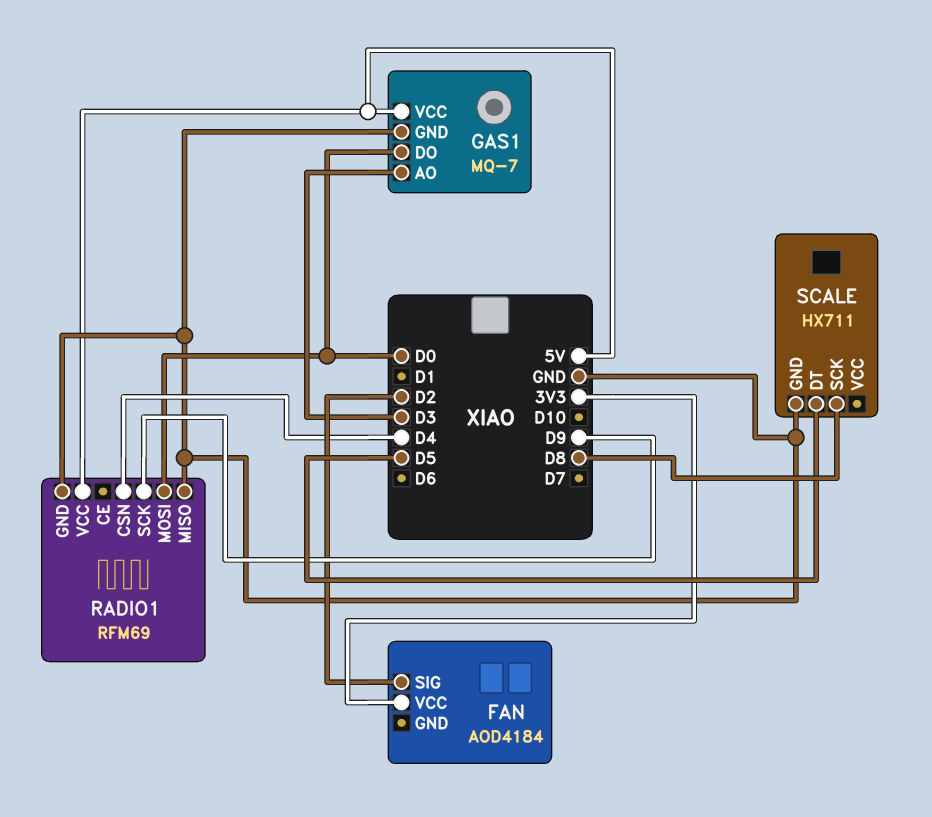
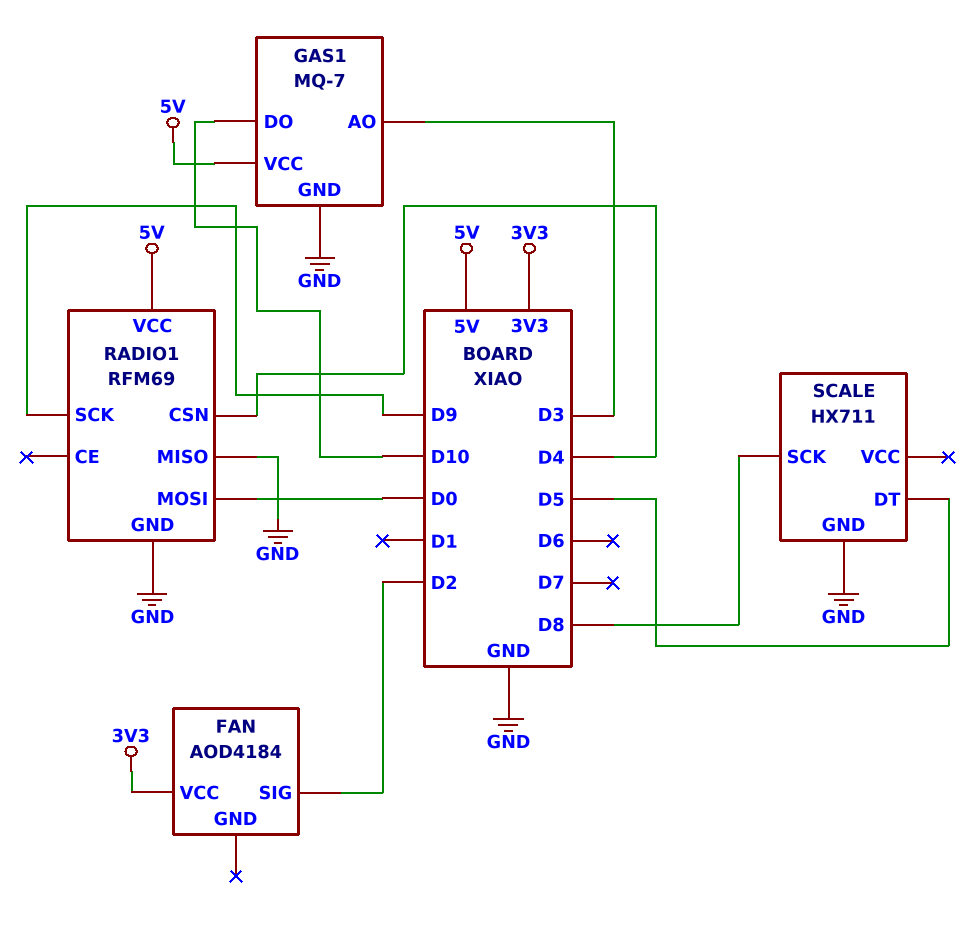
GAS1 pin DO: D0 -> D10

